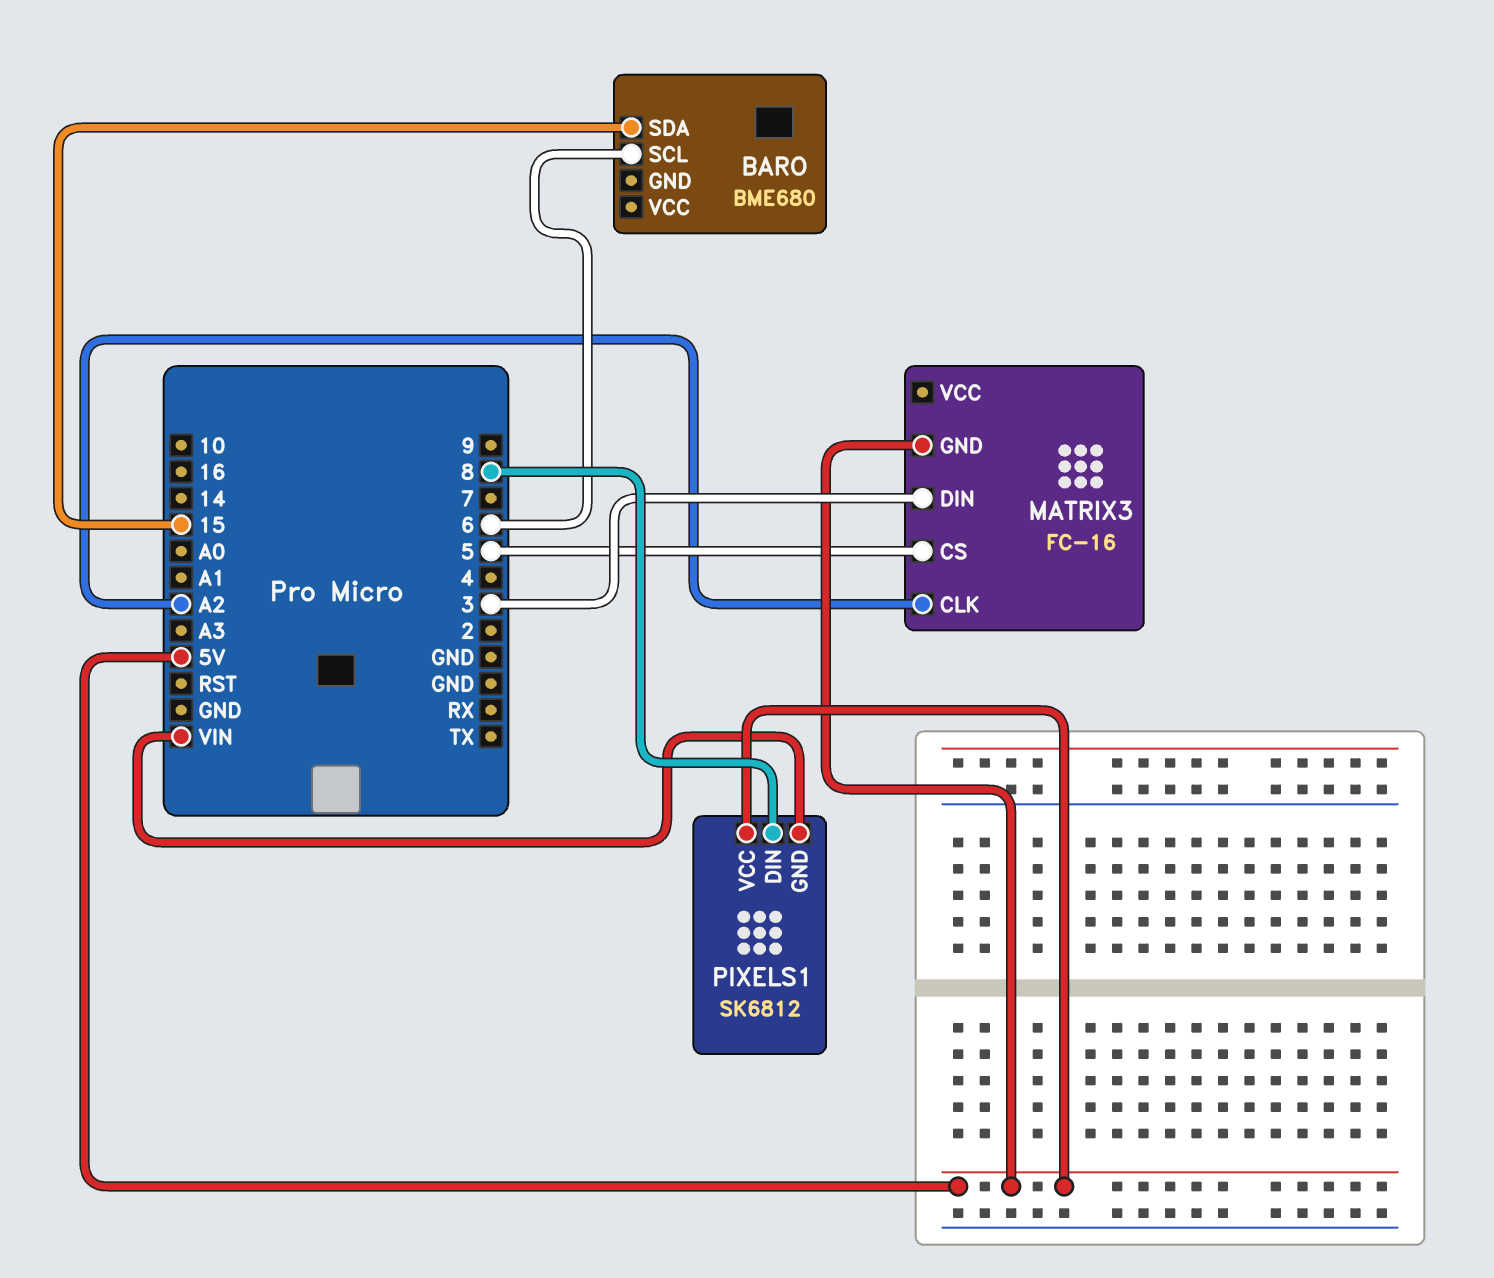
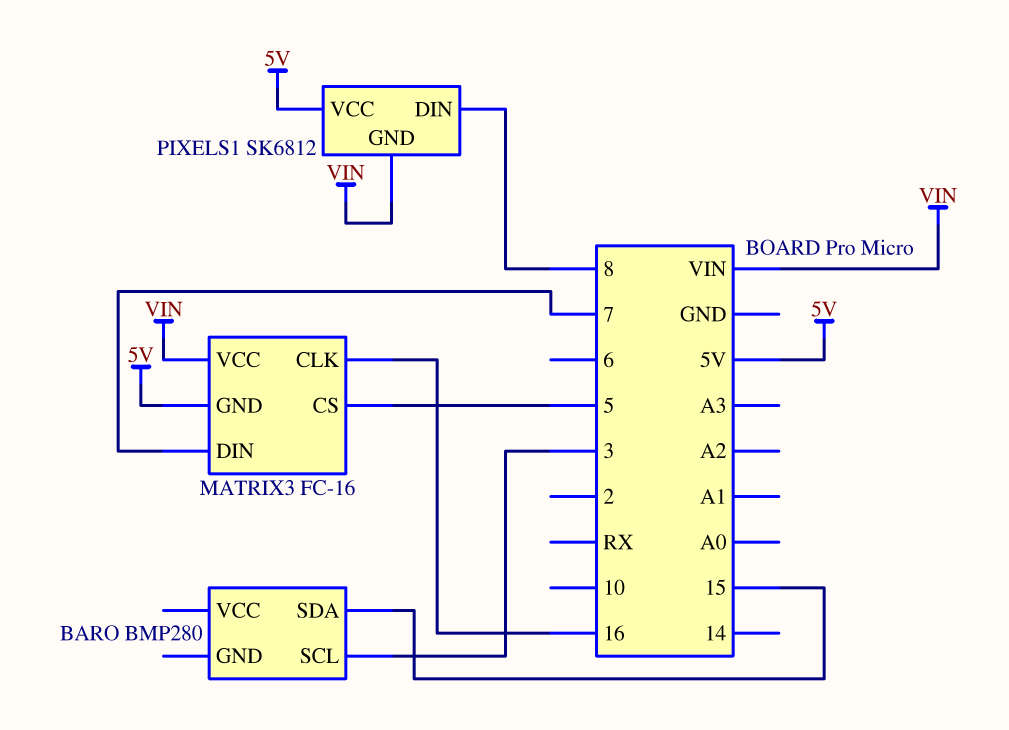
BARO: BME680 -> BMP280
BARO pin SCL: 6 -> 3
MATRIX3 pin CLK: A2 -> 16
MATRIX3 pin DIN: 3 -> 7
MATRIX3 pin VCC: none -> VIN

